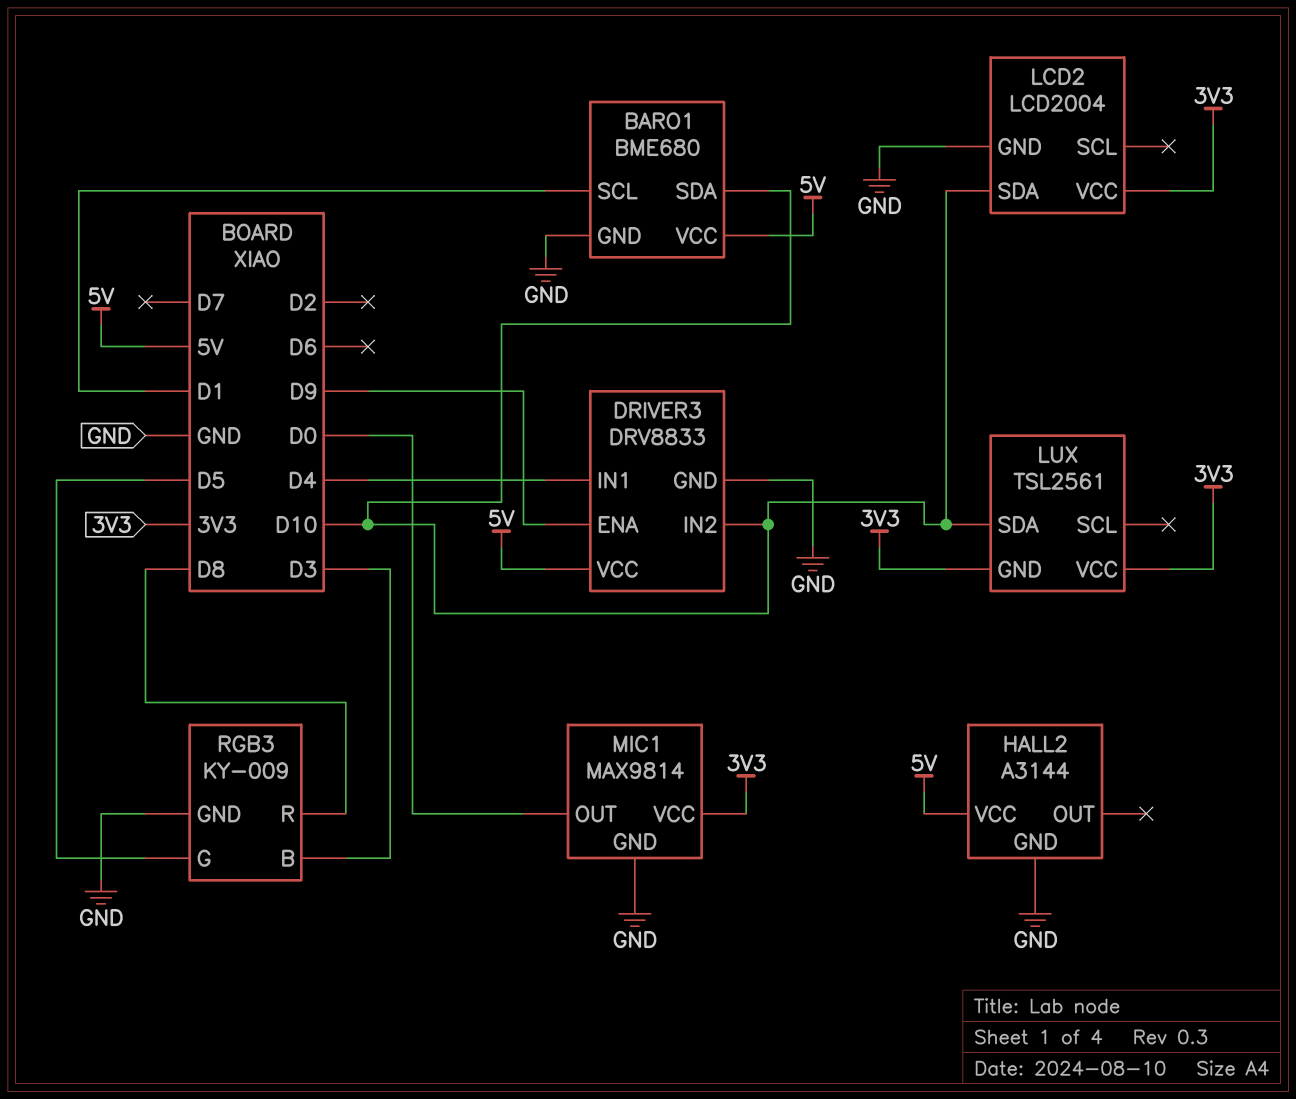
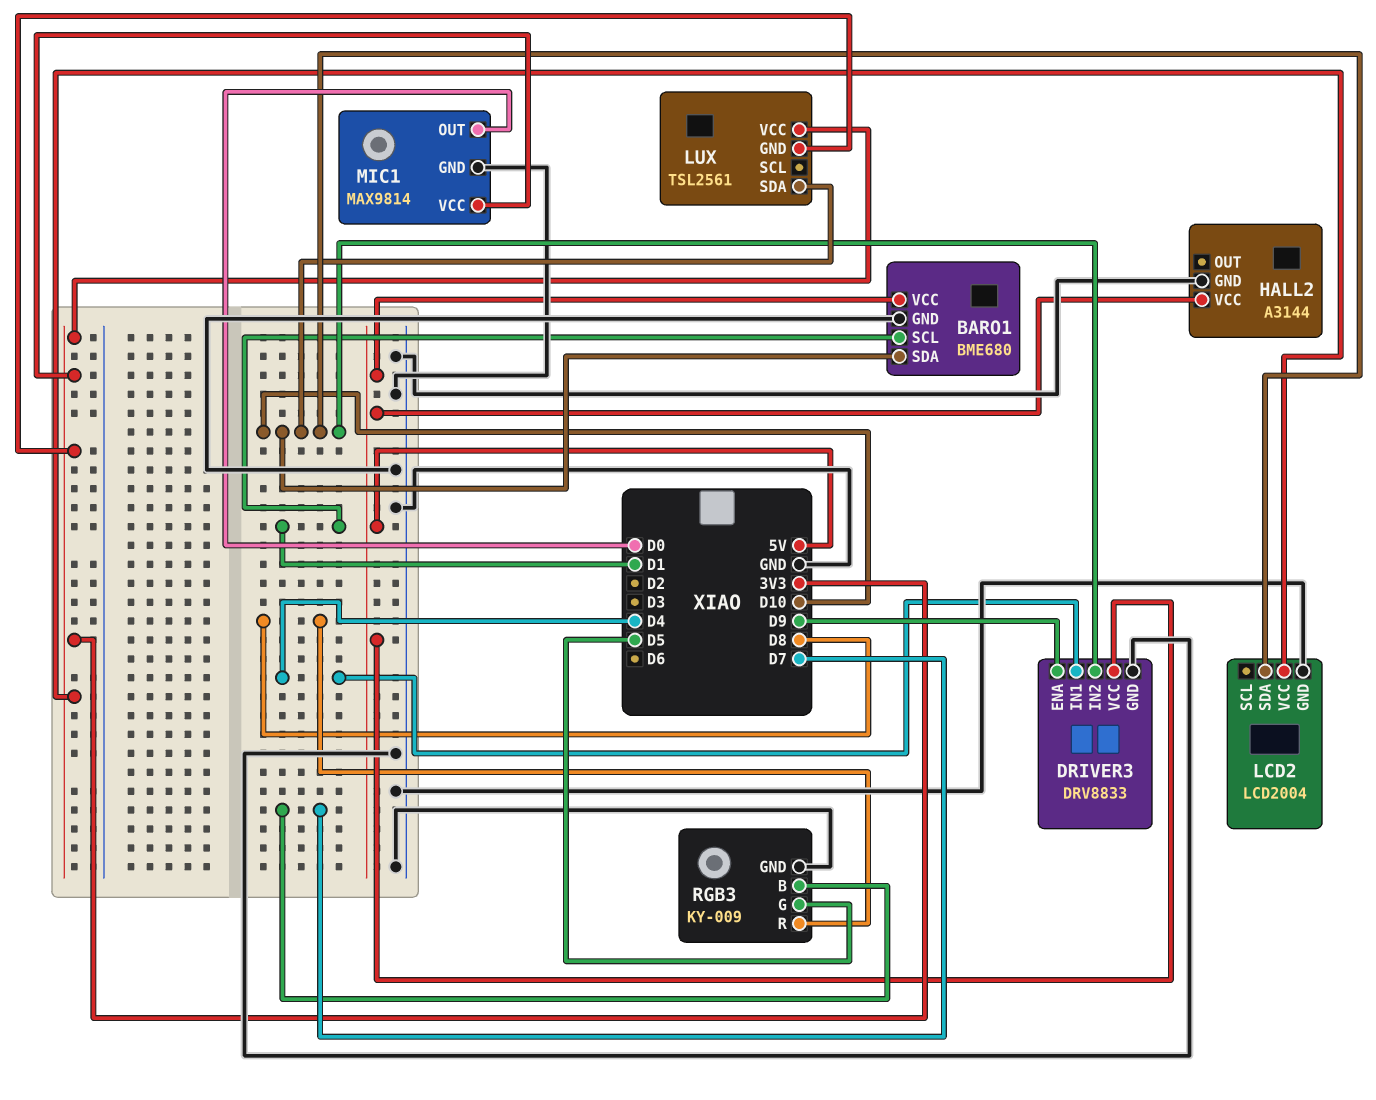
RGB3 pin B: D3 -> D7

